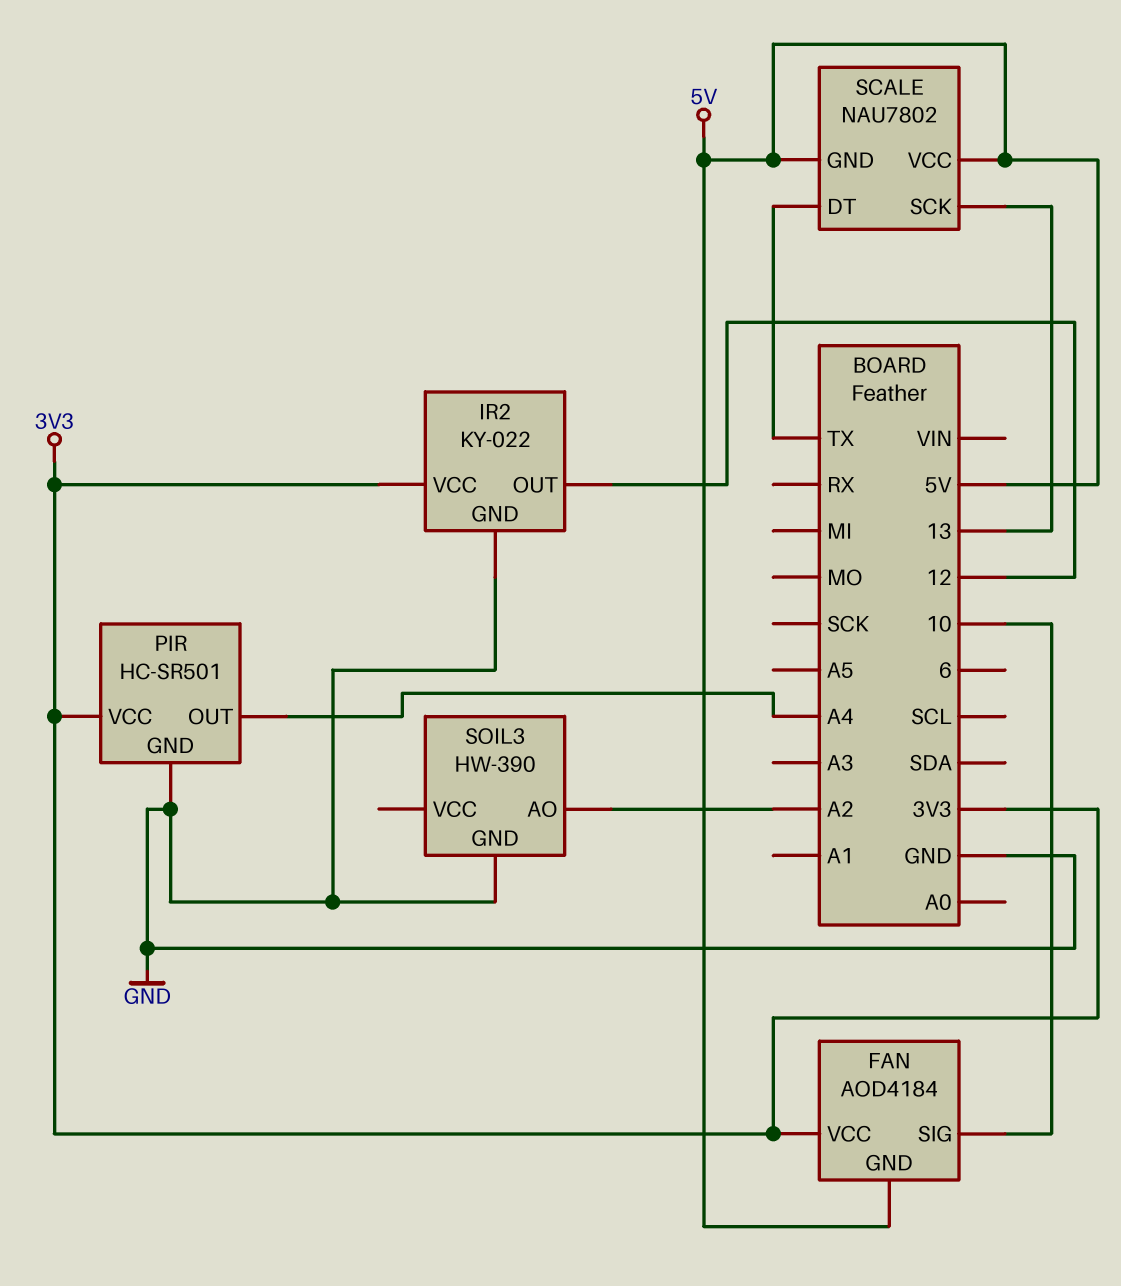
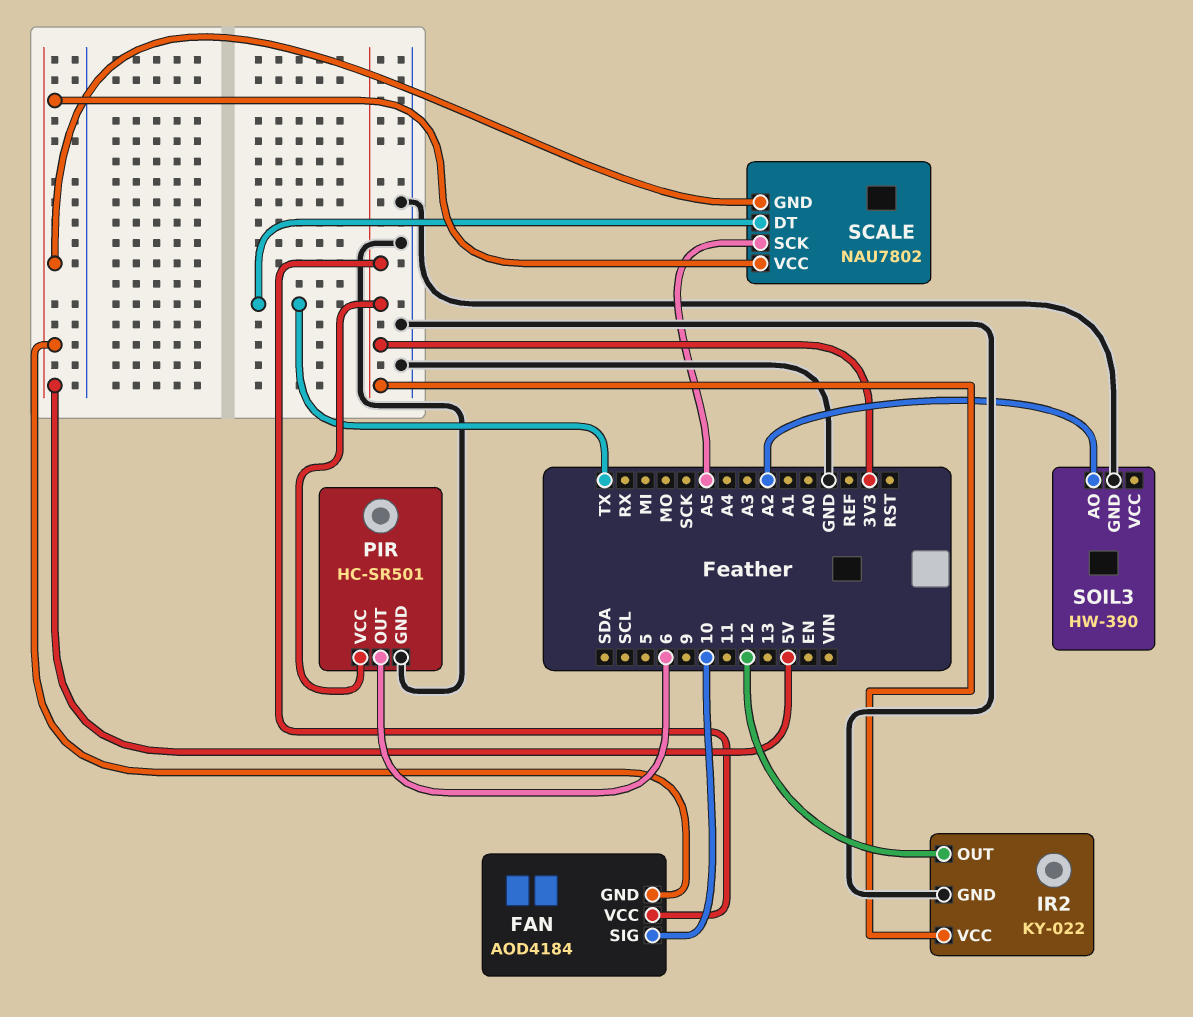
PIR pin OUT: A4 -> 6
SCALE pin SCK: 13 -> A5

